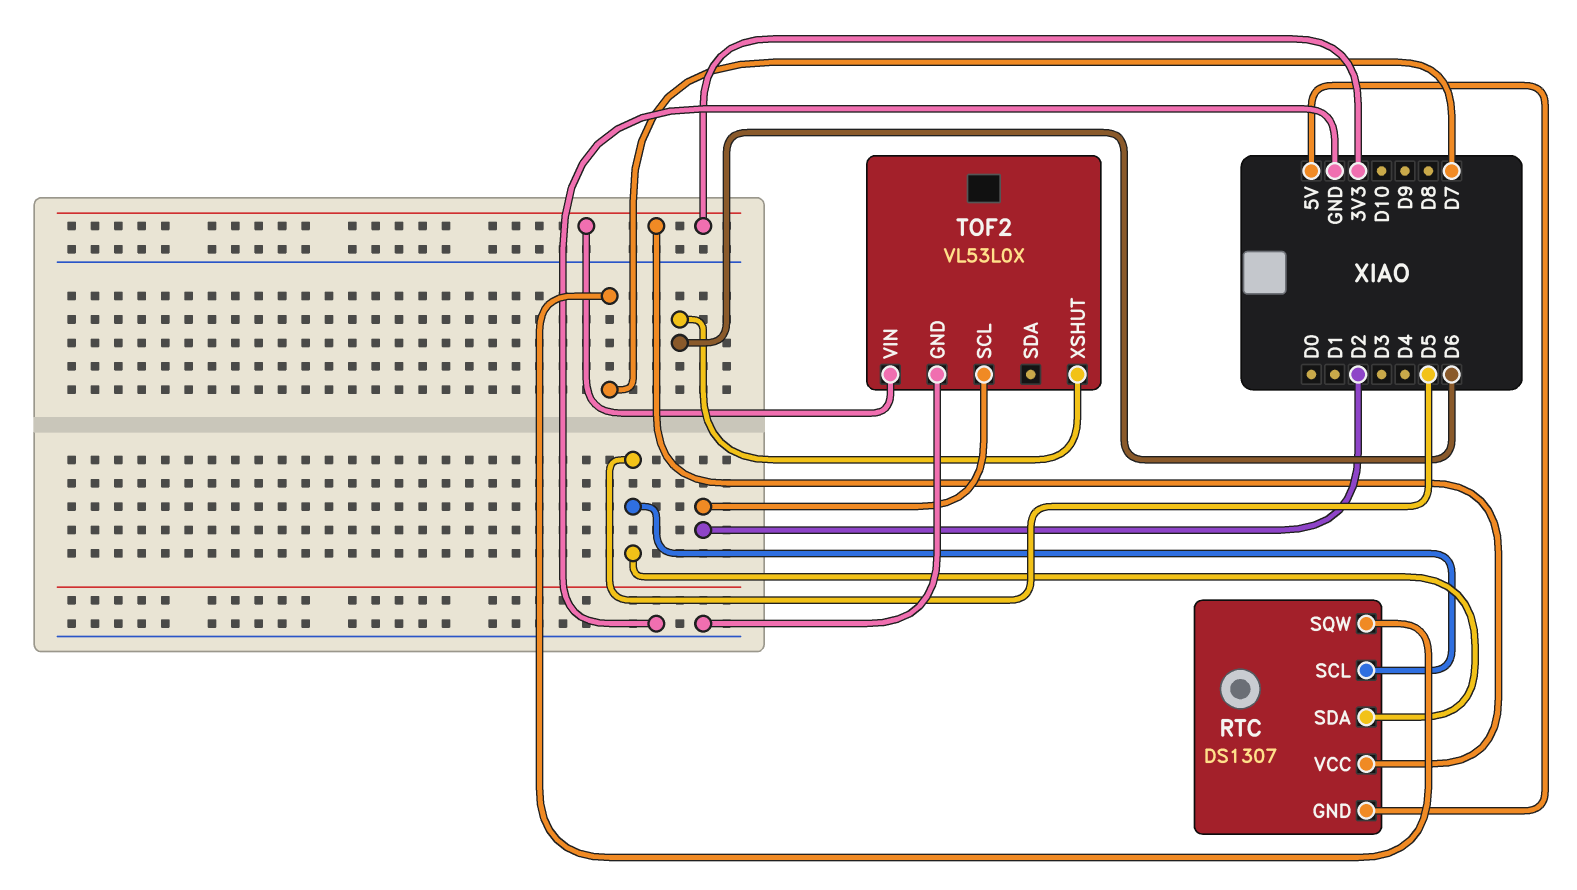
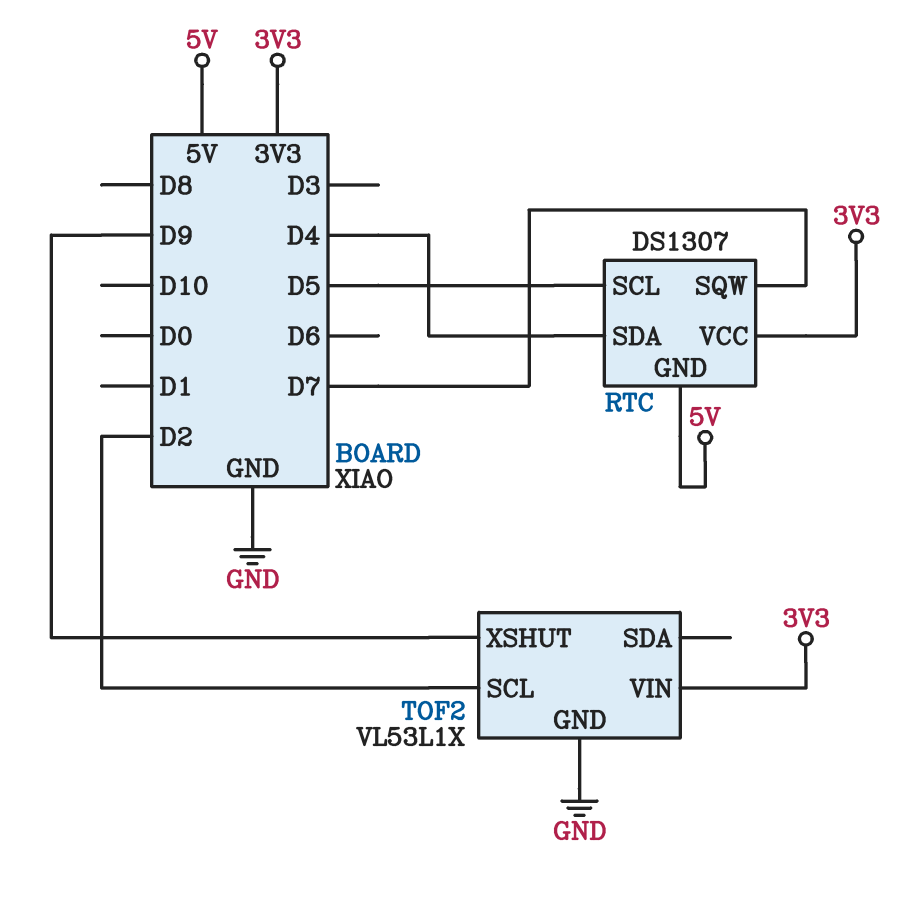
RTC pin SDA: D5 -> D4
TOF2: VL53L0X -> VL53L1X
TOF2 pin XSHUT: D6 -> D9

